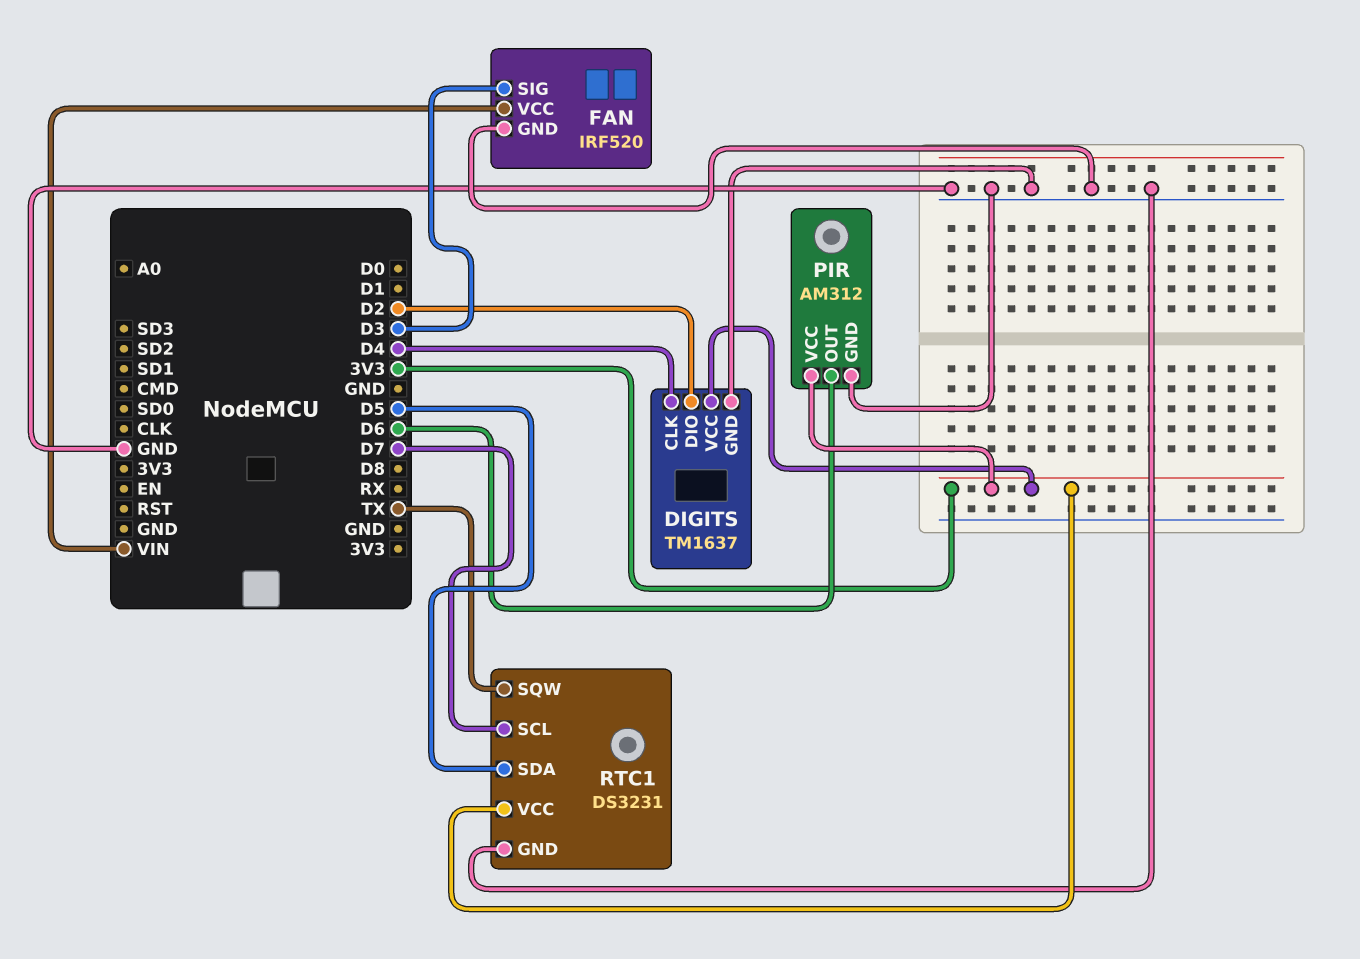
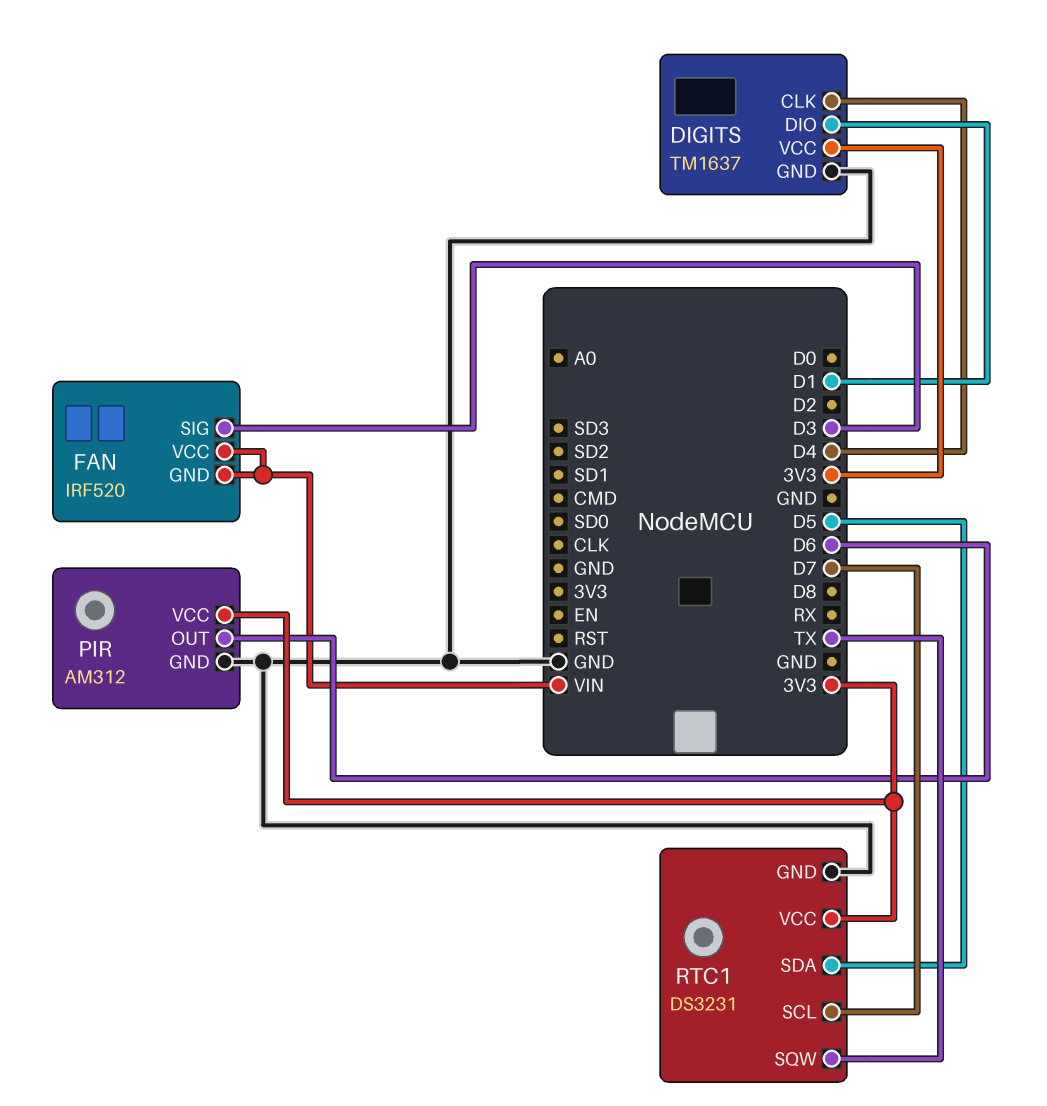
DIGITS pin DIO: D2 -> D1
FAN pin GND: GND -> VIN

